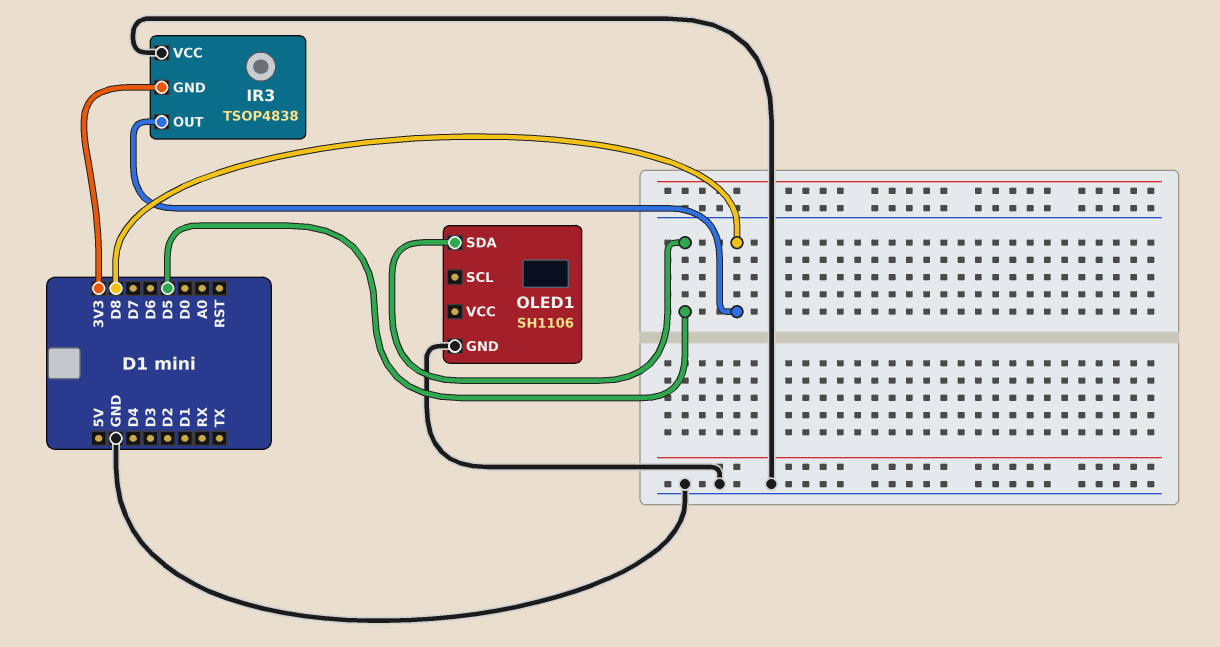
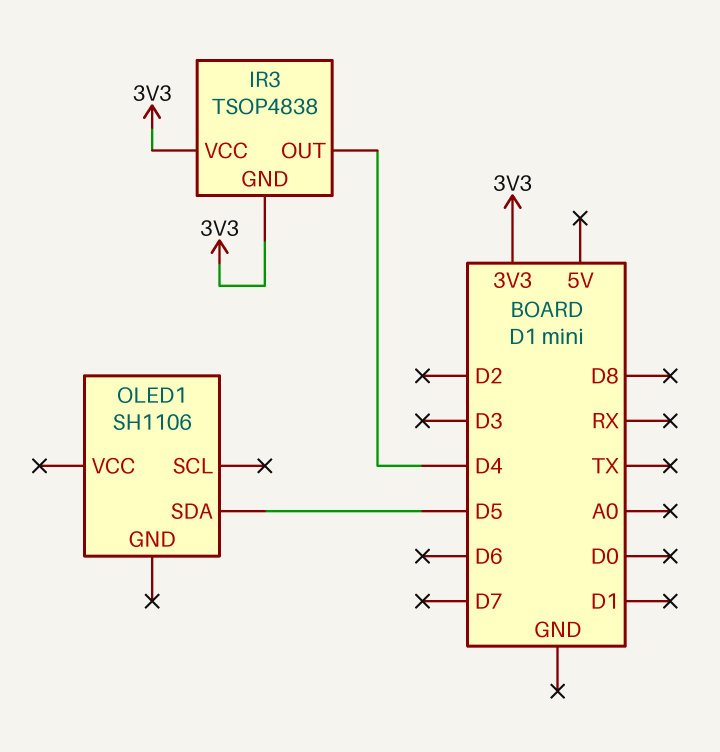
IR3 pin OUT: D8 -> D4
IR3 pin VCC: GND -> 3V3
OLED1 pin GND: GND -> none

